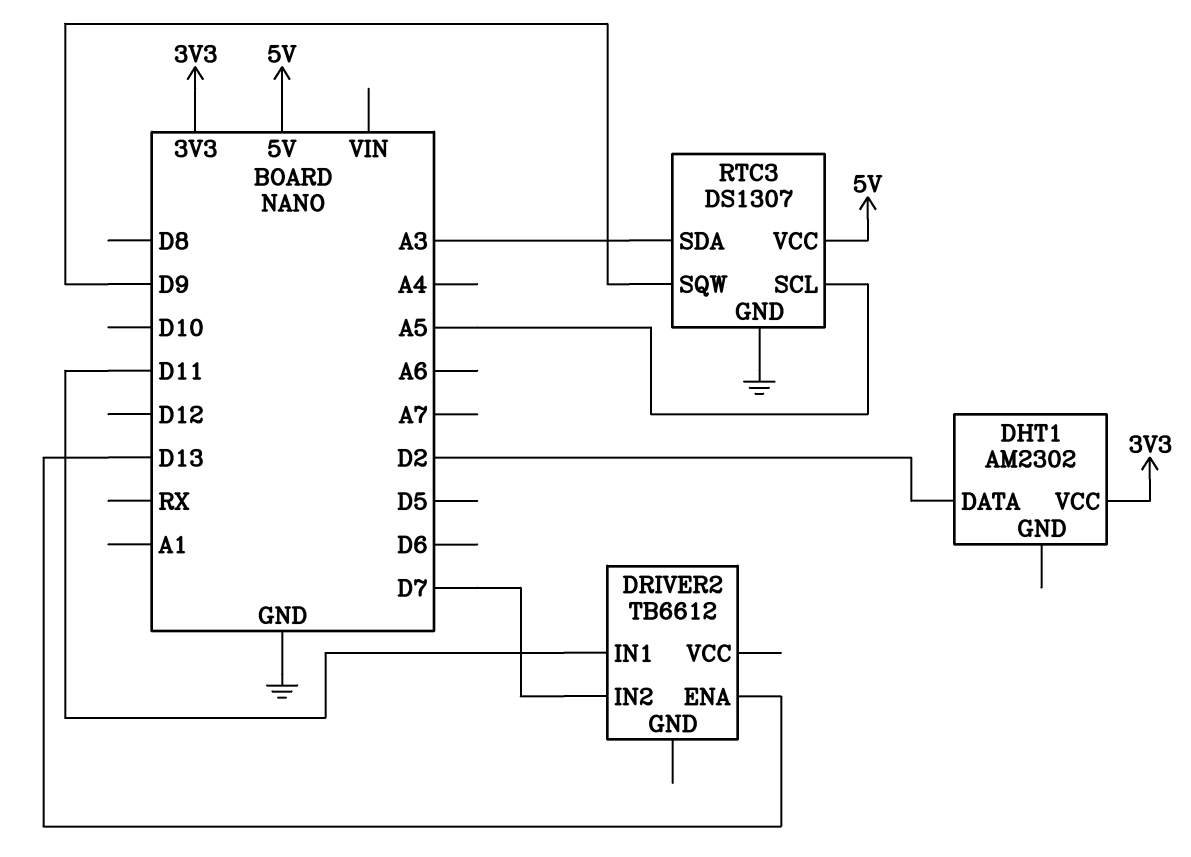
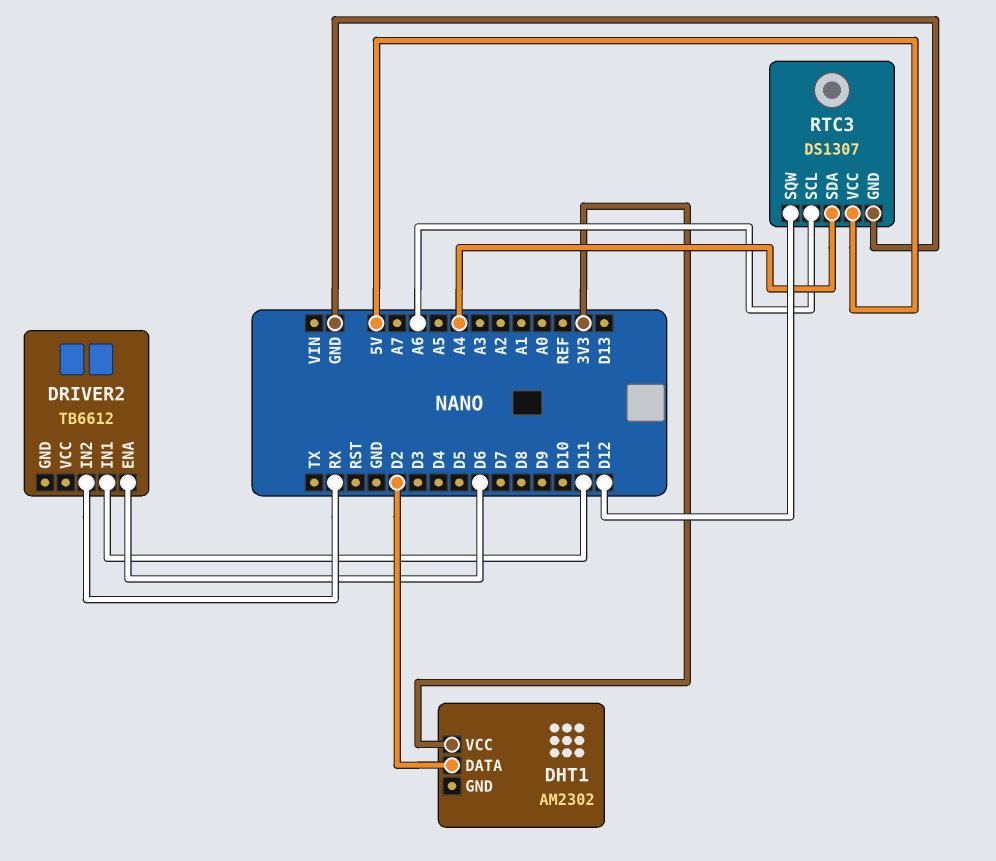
DRIVER2 pin ENA: D13 -> D6
DRIVER2 pin IN2: D7 -> RX
RTC3 pin SCL: A5 -> A6
RTC3 pin SDA: A3 -> A4
RTC3 pin SQW: D9 -> D12

